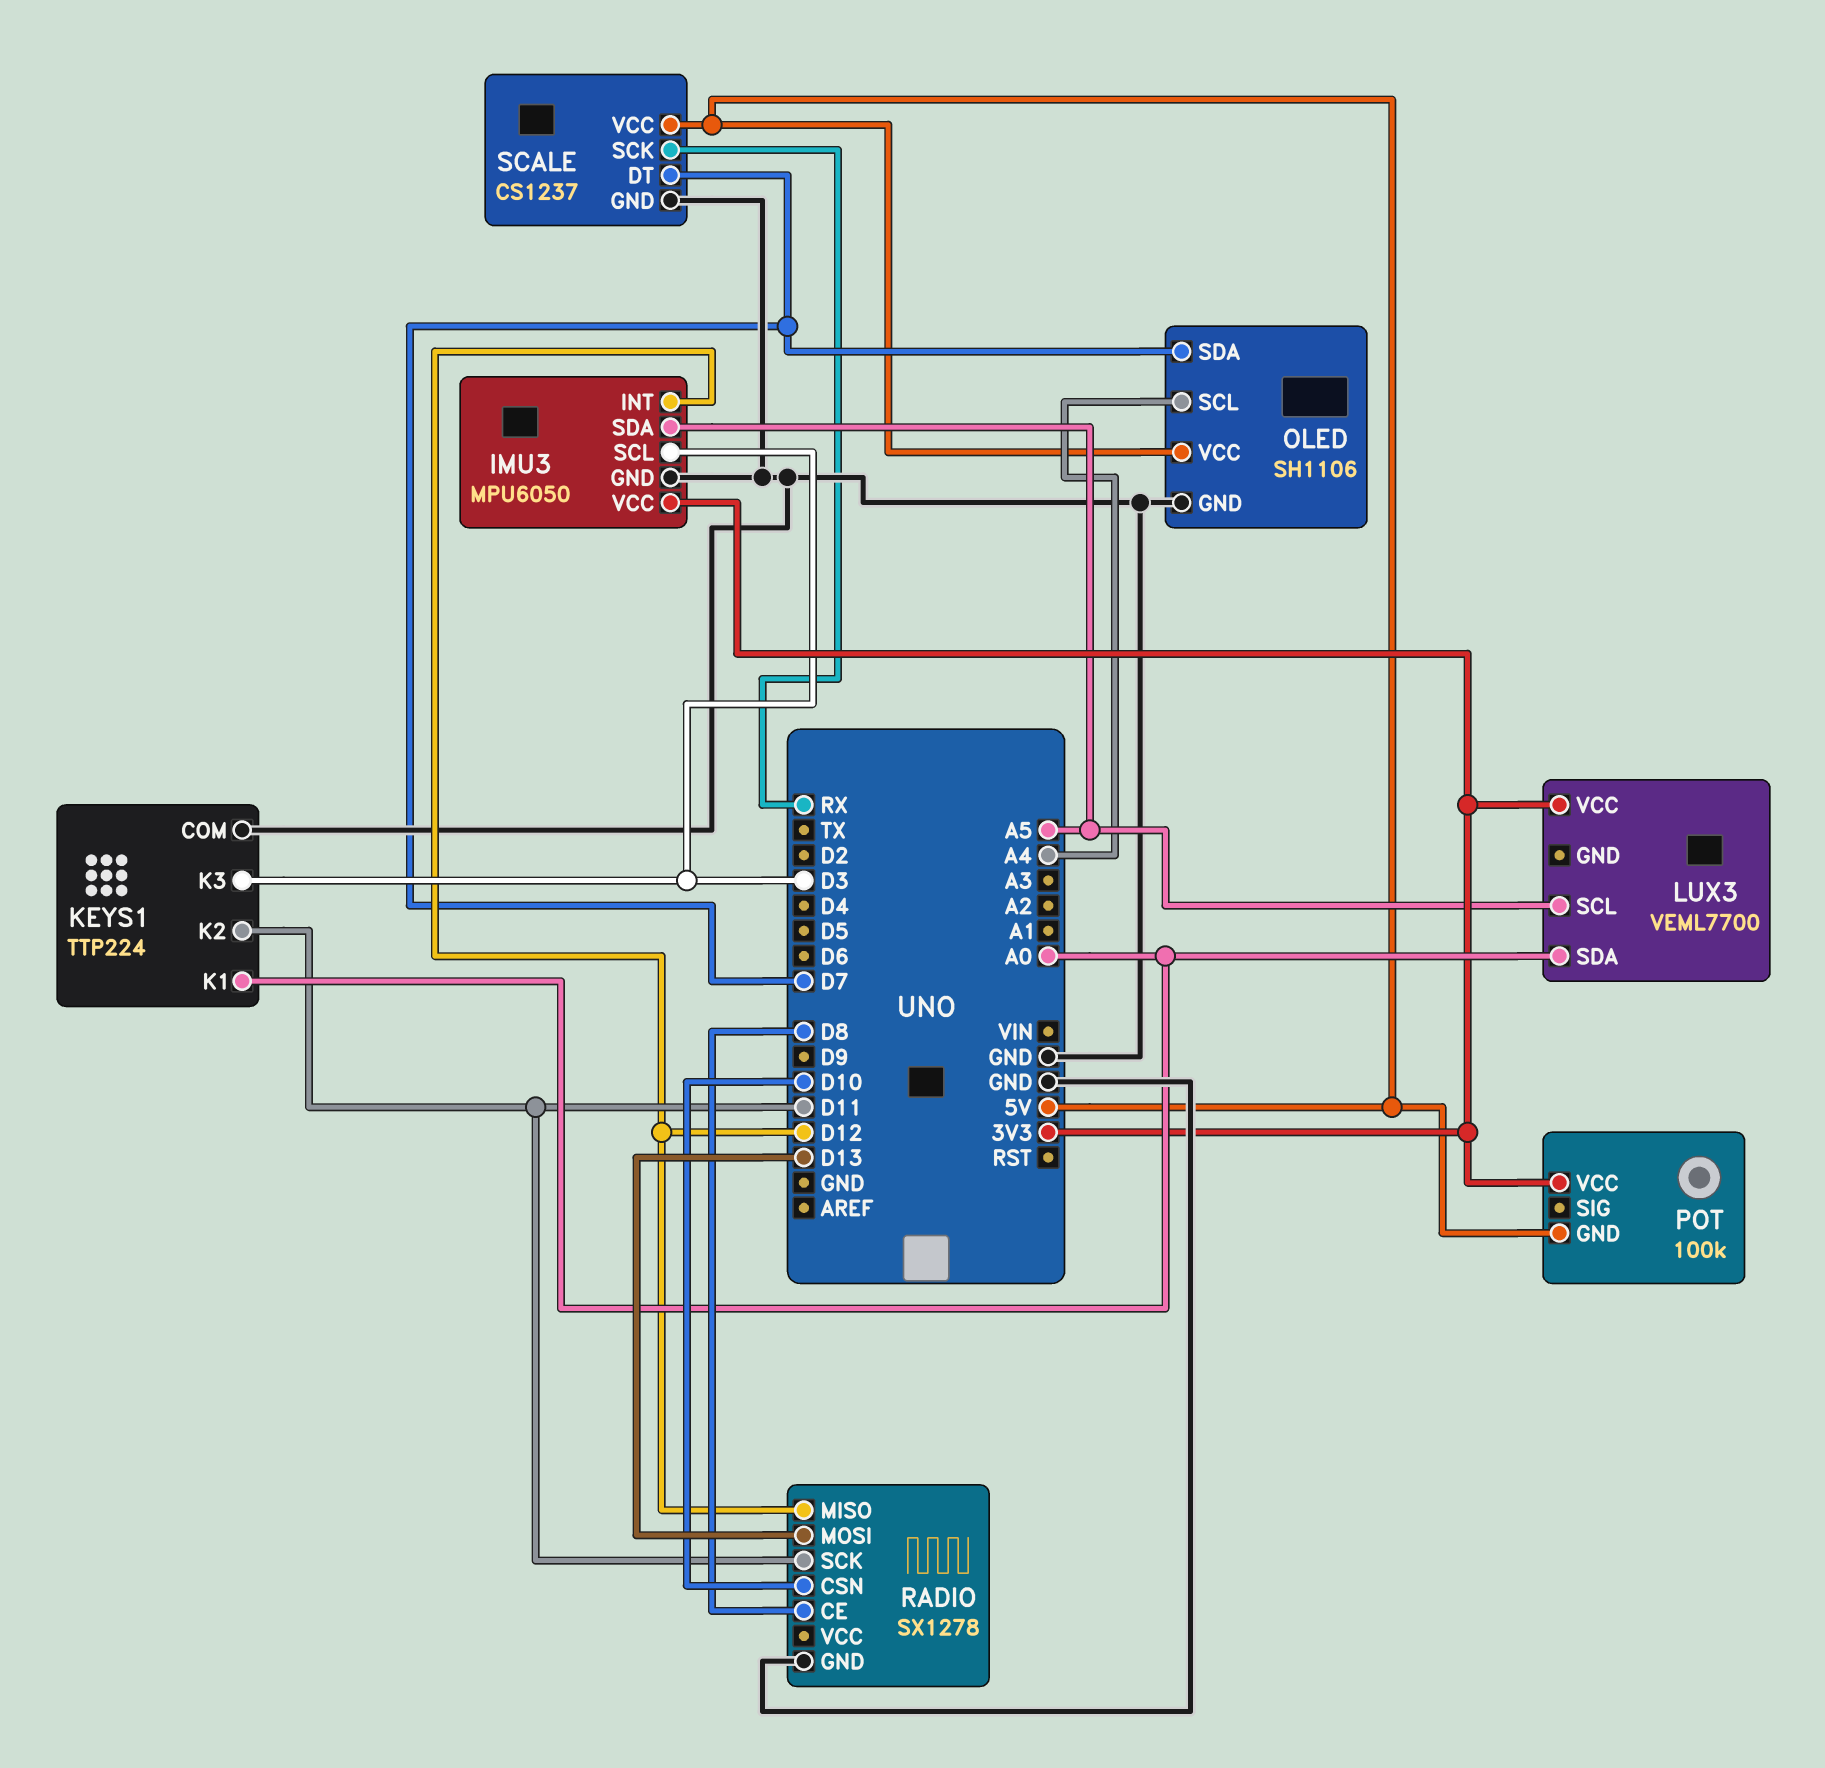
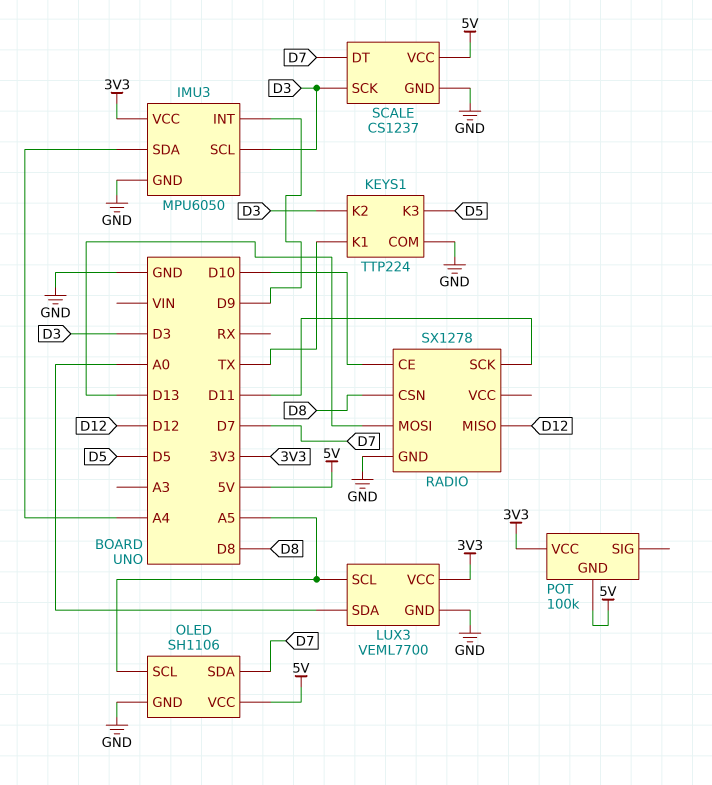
IMU3 pin INT: D12 -> D9
IMU3 pin SDA: A5 -> A4
KEYS1 pin K1: A0 -> TX
KEYS1 pin K2: D11 -> D3
KEYS1 pin K3: D3 -> D5
LUX3 pin GND: none -> GND
OLED pin SCL: A4 -> A5
RADIO pin CE: D8 -> D10
RADIO pin CSN: D10 -> D8
SCALE pin SCK: RX -> D3

